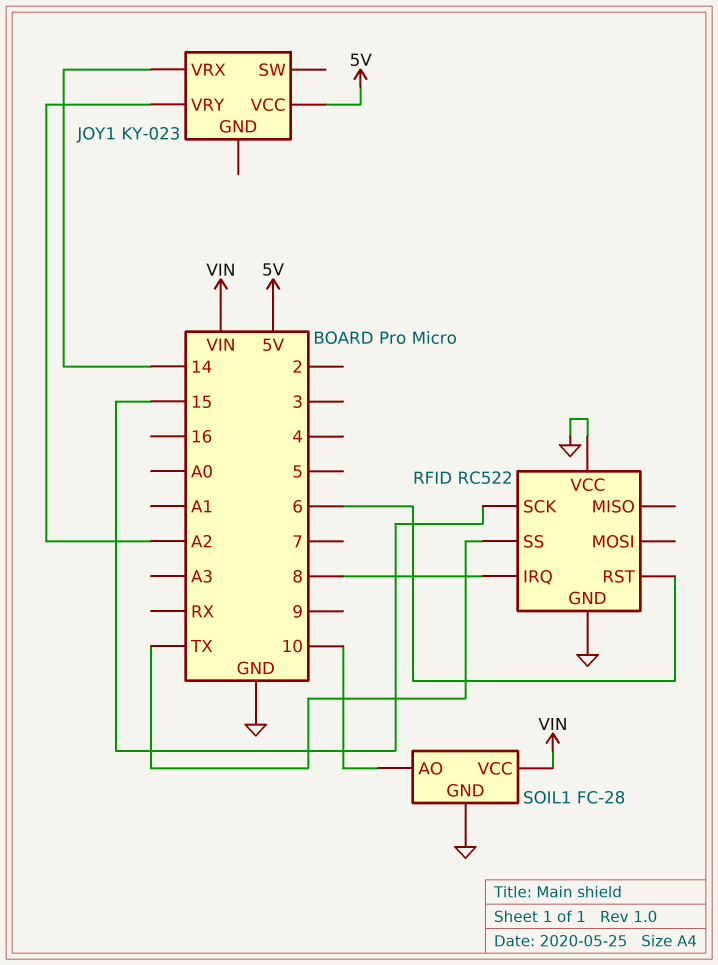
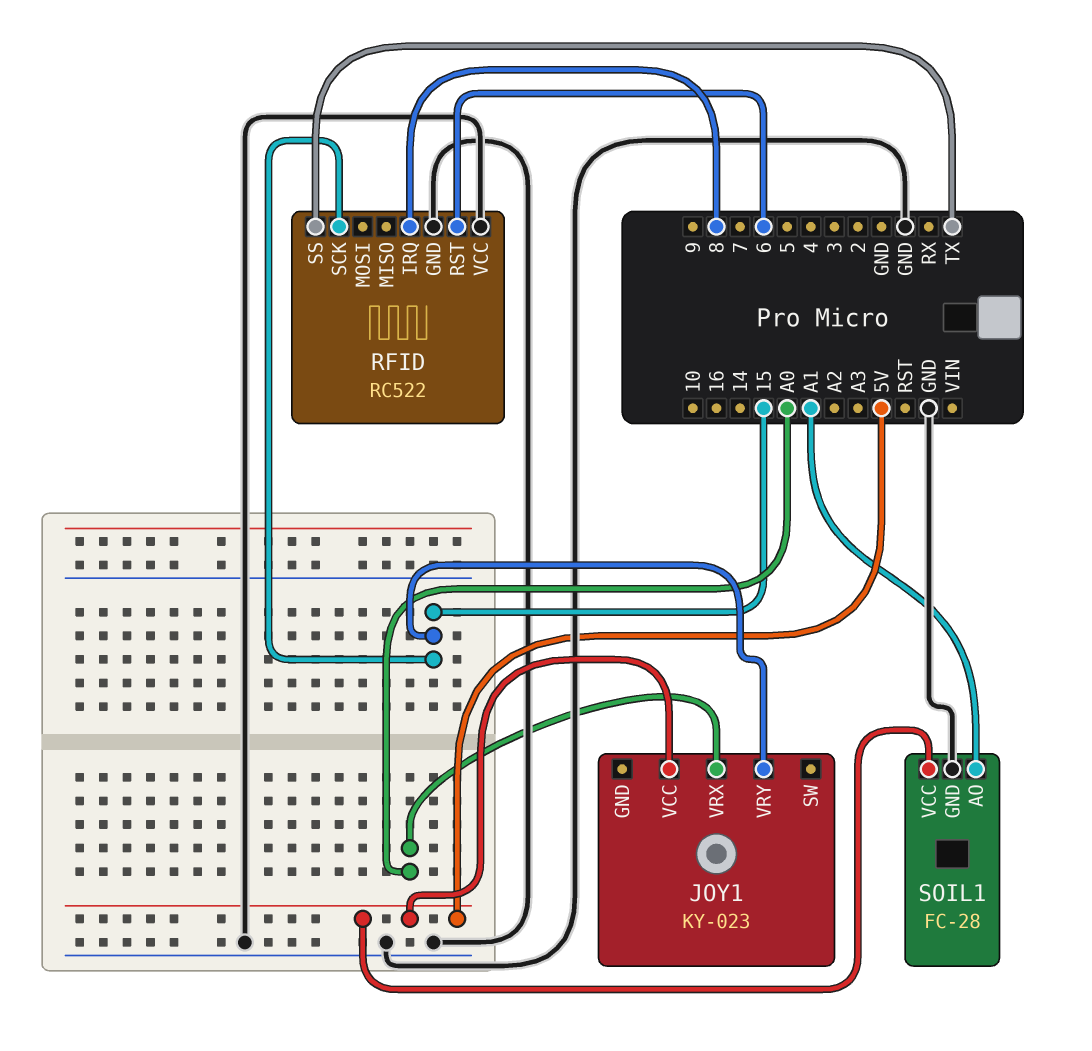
JOY1 pin VRX: 14 -> A0
JOY1 pin VRY: A2 -> 15
SOIL1 pin AO: 10 -> A1
SOIL1 pin VCC: VIN -> 5V

